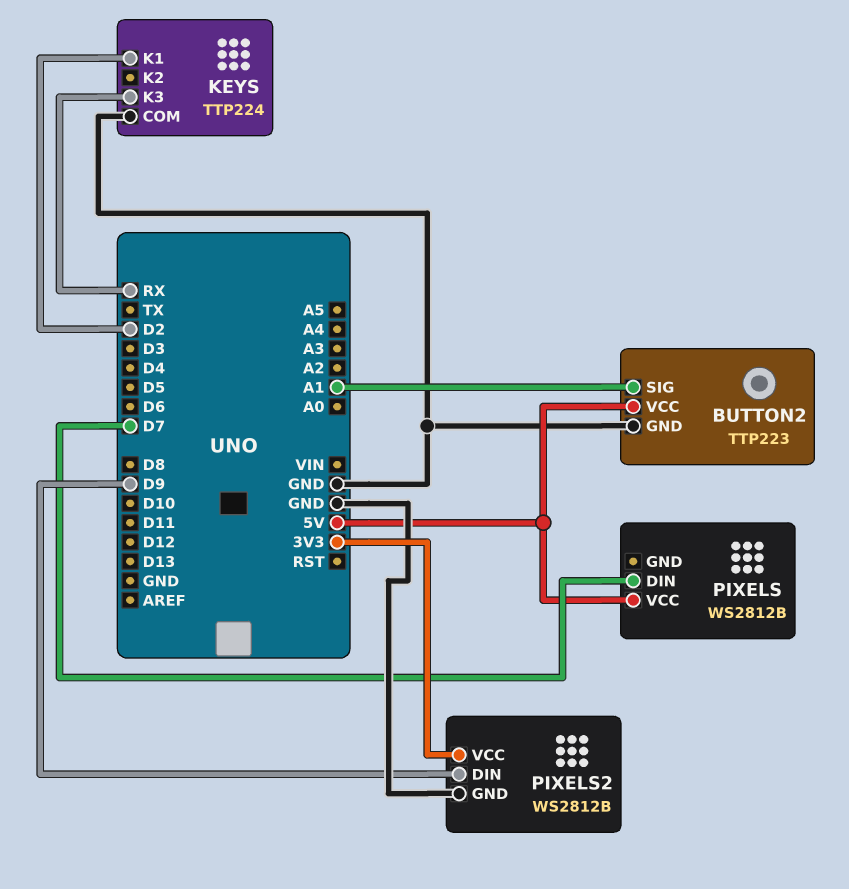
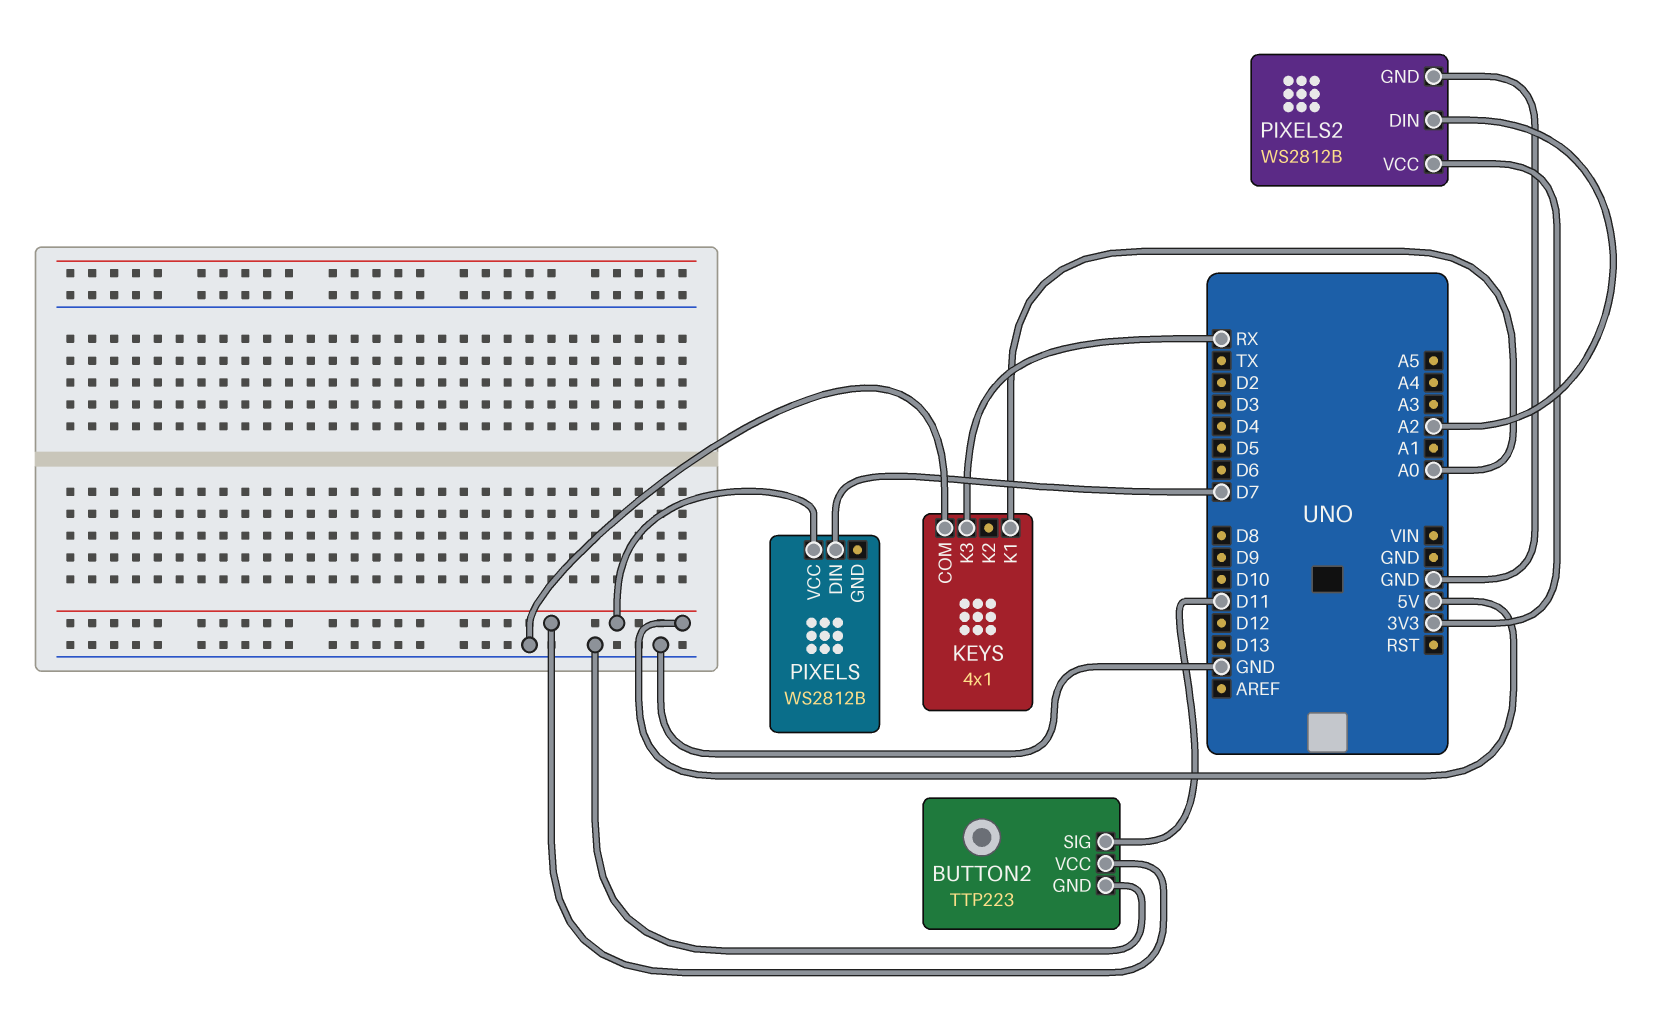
BUTTON2 pin SIG: A1 -> D11
KEYS: TTP224 -> 4x1
KEYS pin K1: D2 -> A0
PIXELS2 pin DIN: D9 -> A2

